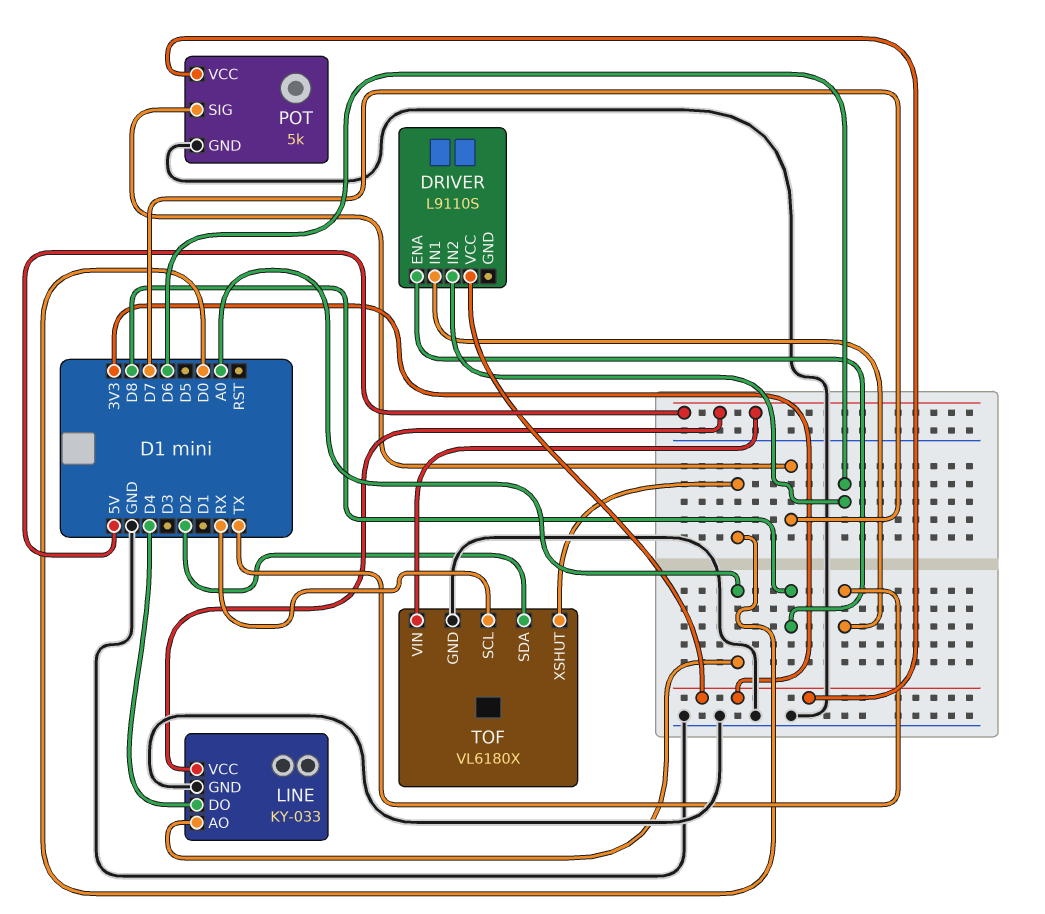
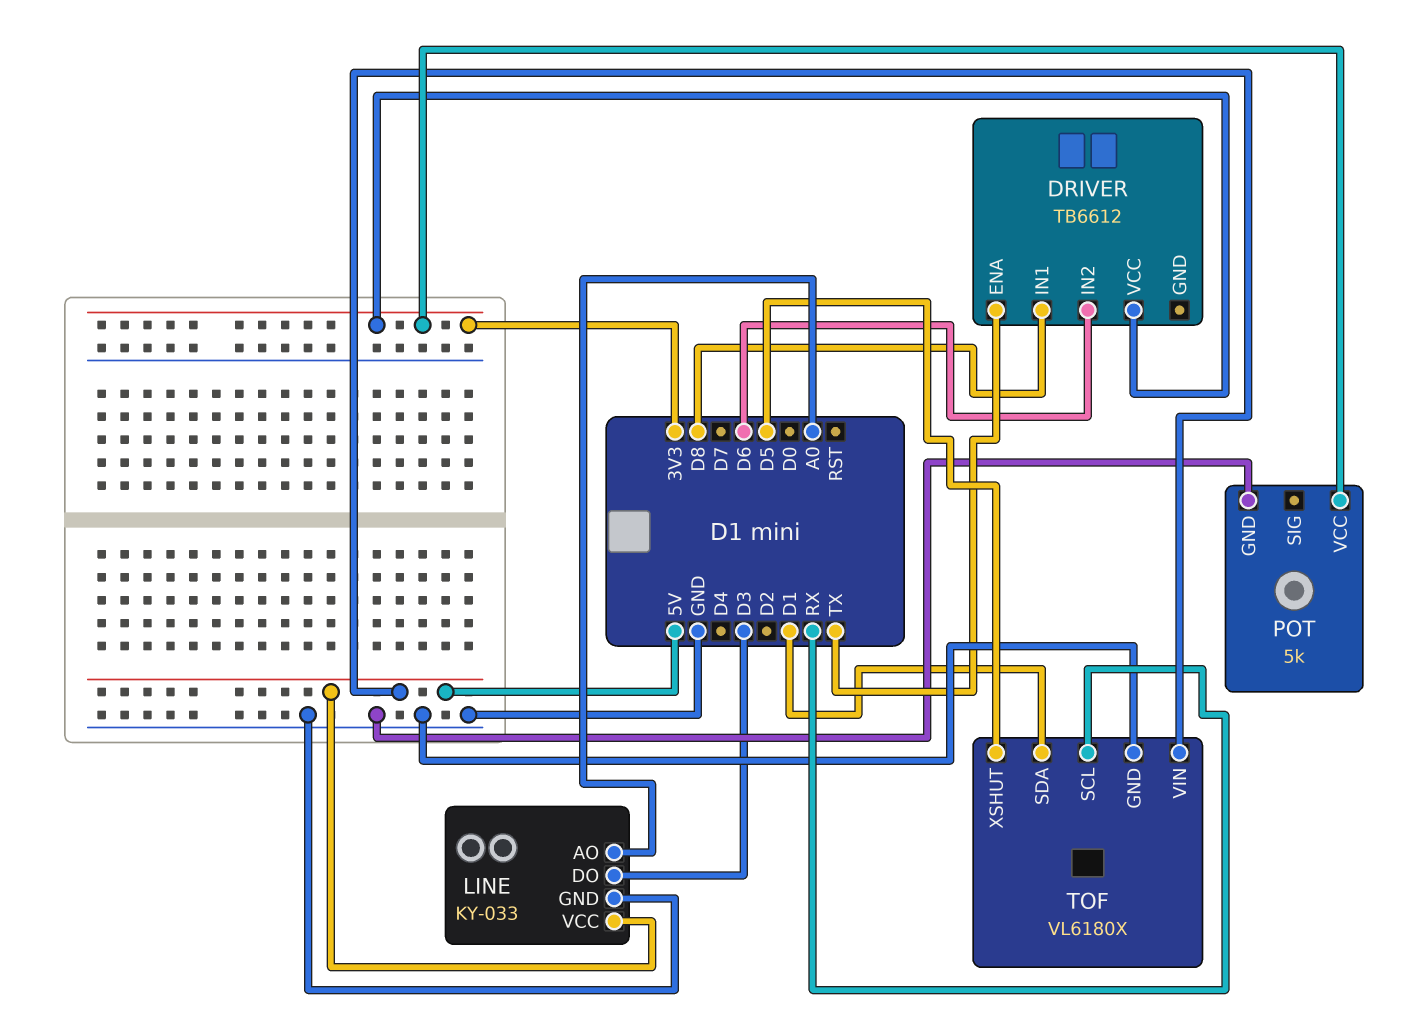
DRIVER: L9110S -> TB6612
DRIVER pin ENA: D8 -> TX
DRIVER pin IN1: TX -> D8
LINE pin DO: D4 -> D3
POT pin SIG: D7 -> none
TOF pin SDA: D2 -> D1
TOF pin XSHUT: D0 -> D5

